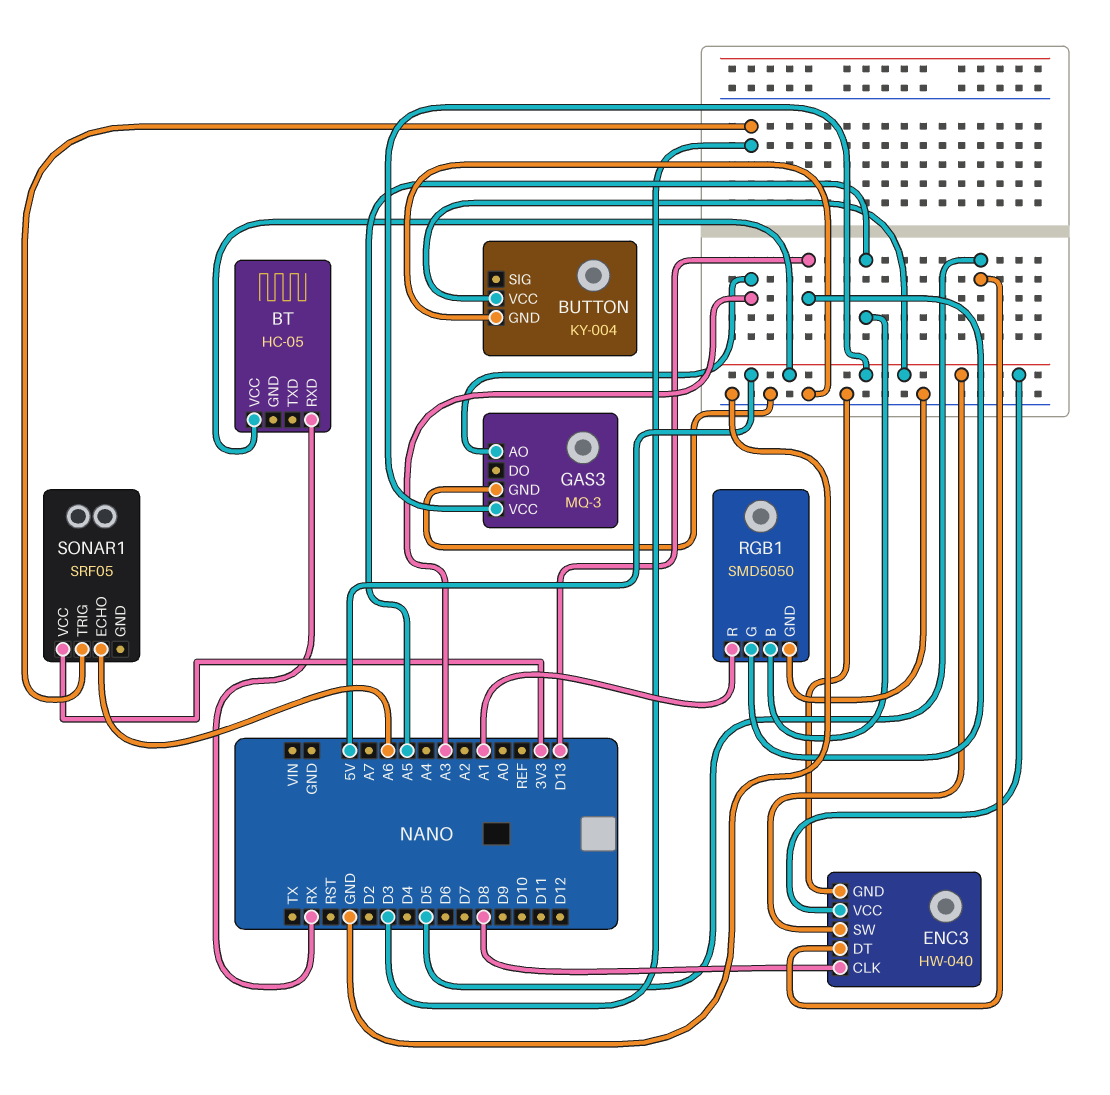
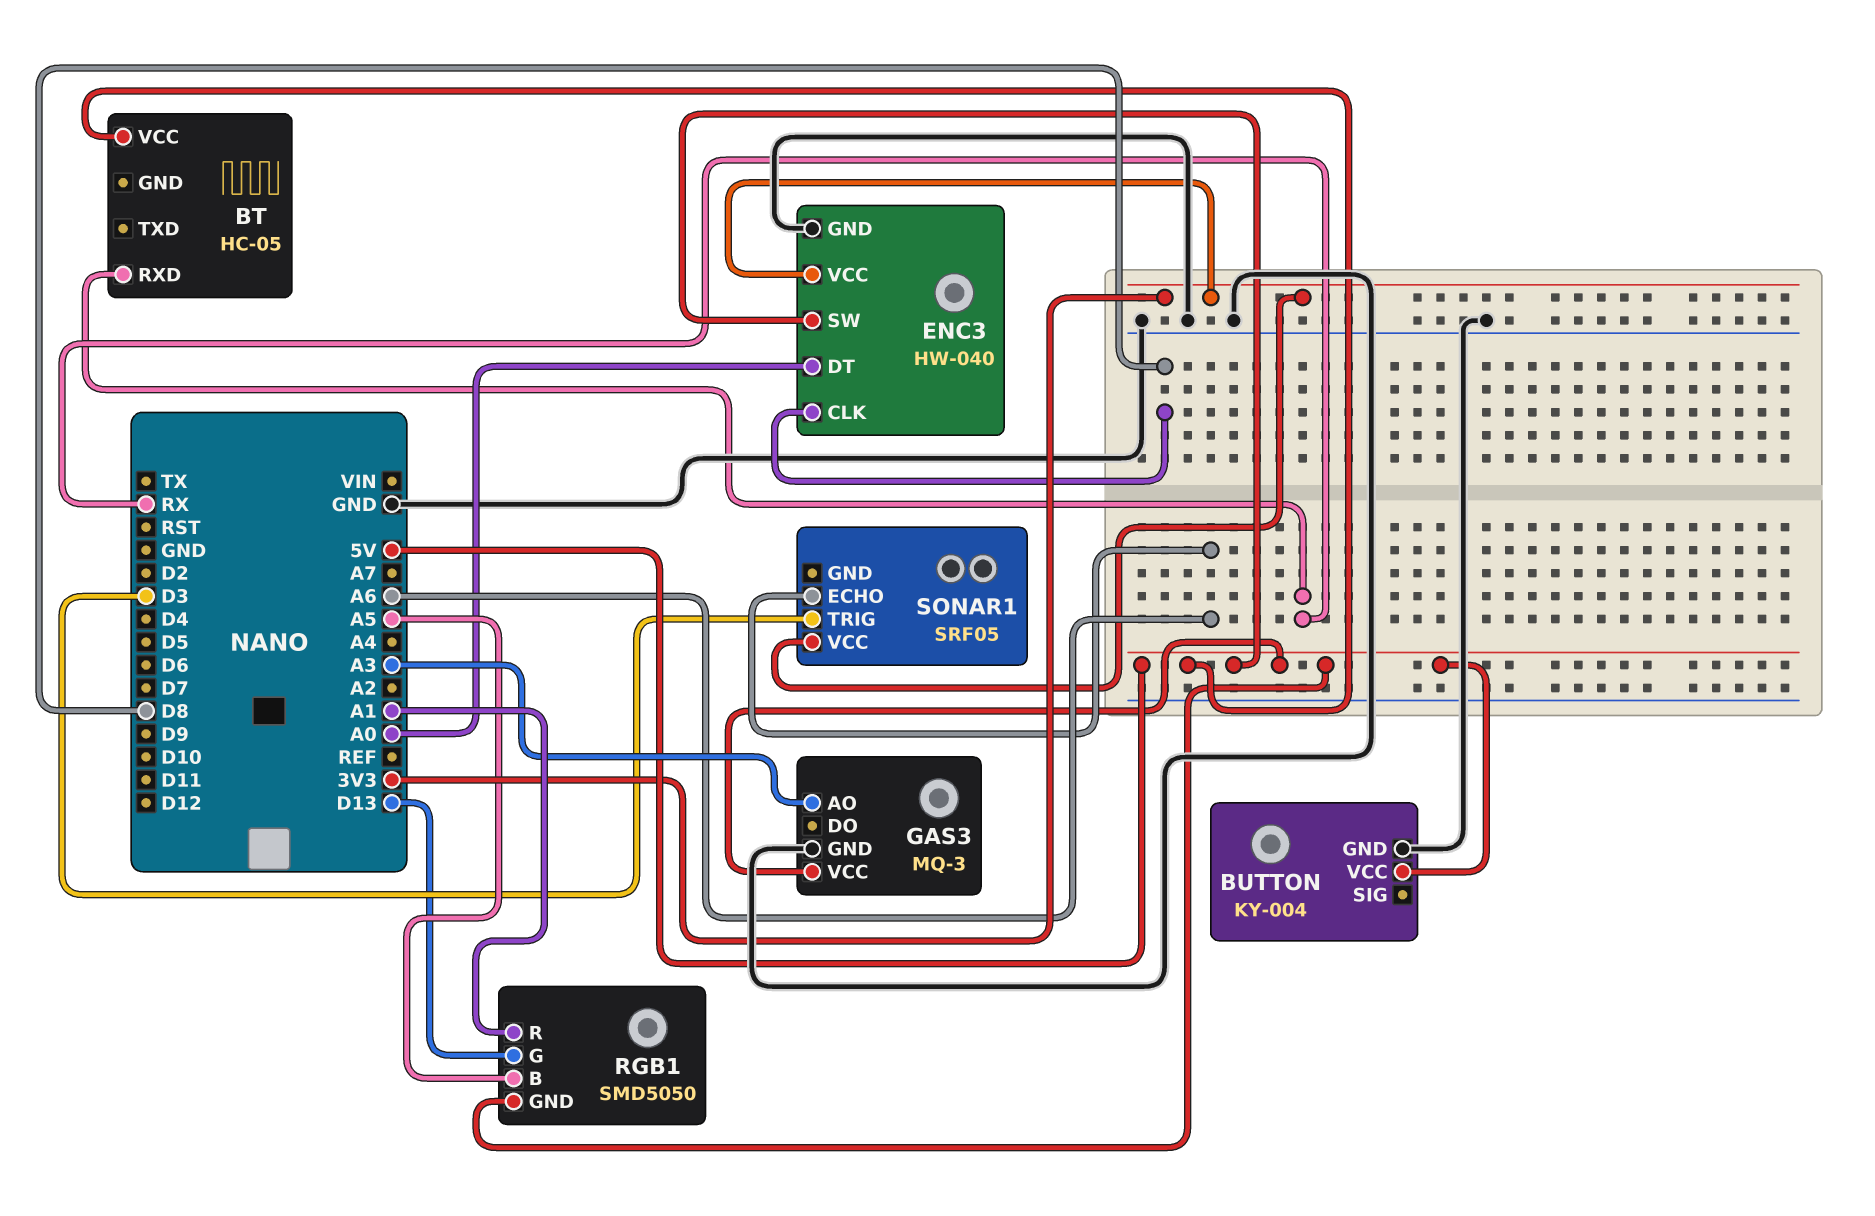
ENC3 pin DT: D5 -> A0
ENC3 pin VCC: 5V -> 3V3
RGB1 pin GND: GND -> 5V

